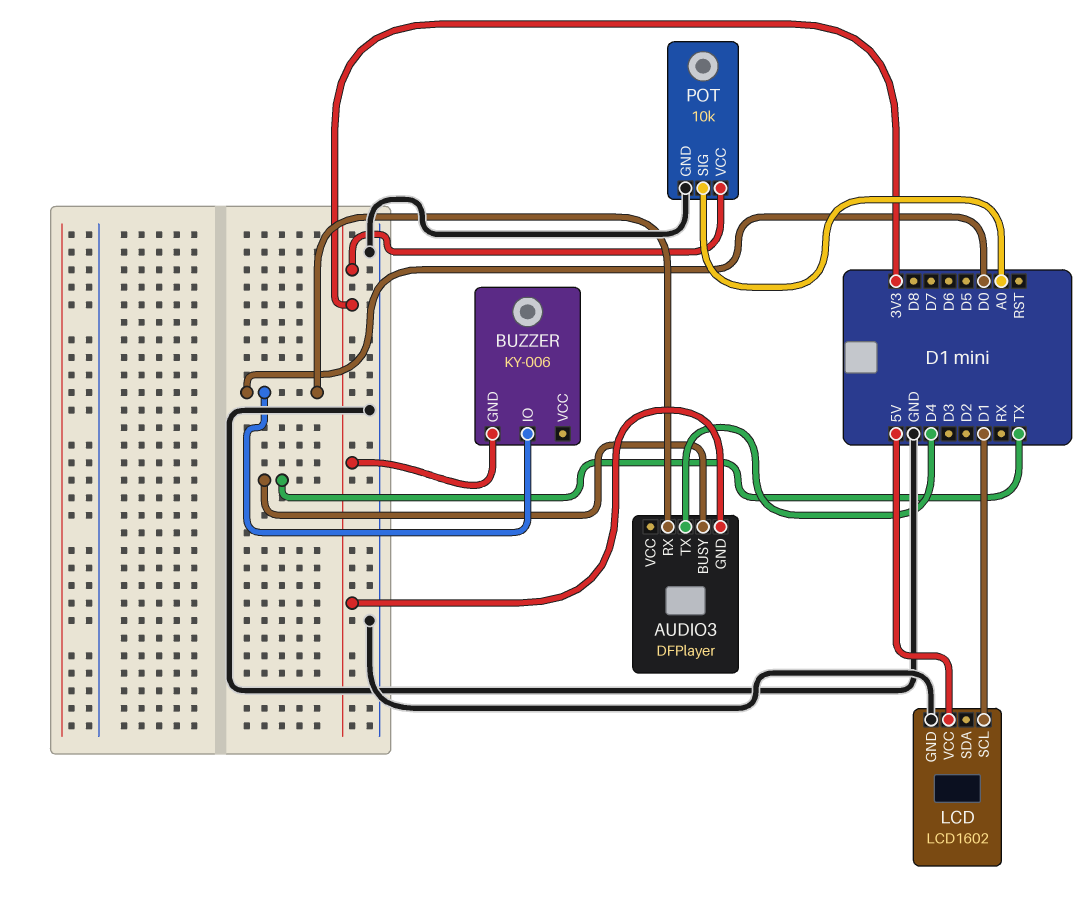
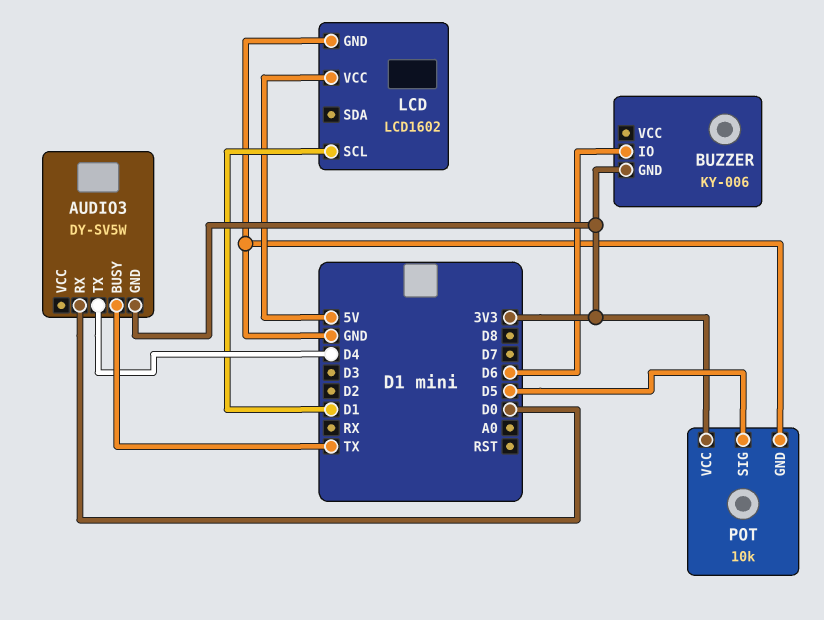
AUDIO3: DFPlayer -> DY-SV5W
BUZZER pin IO: D0 -> D6
POT pin SIG: A0 -> D5

